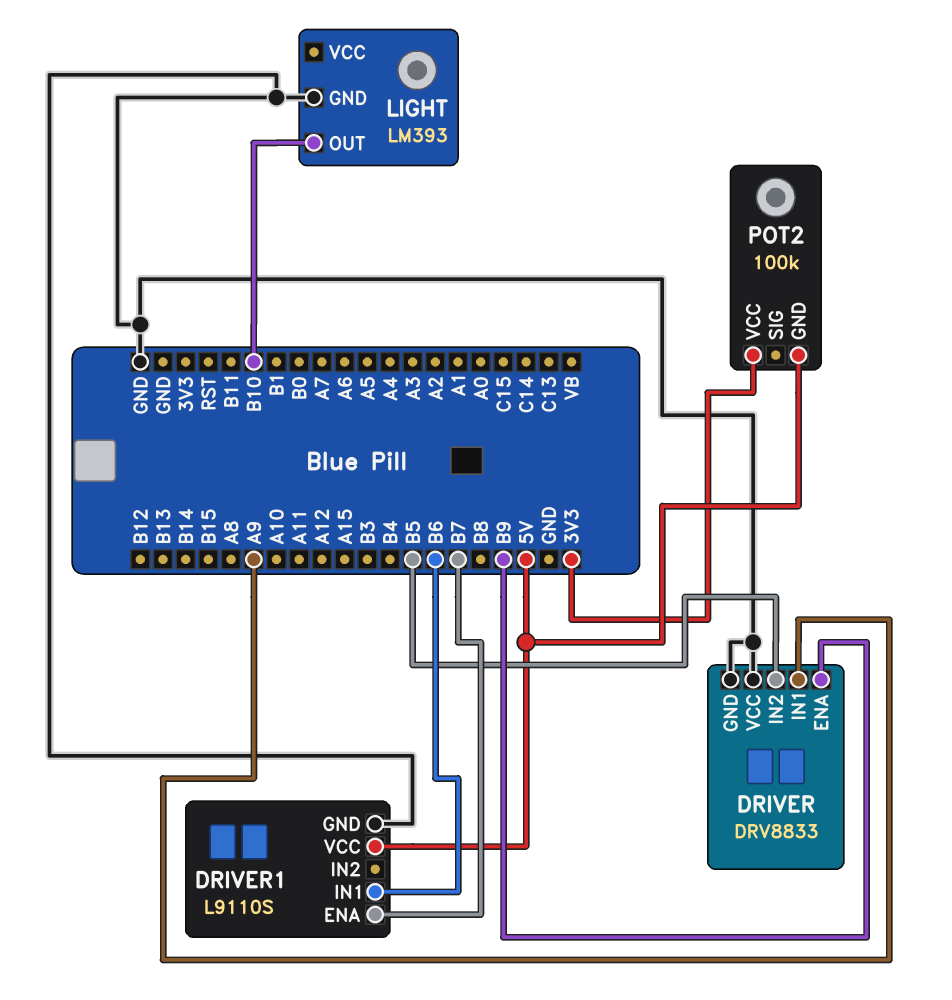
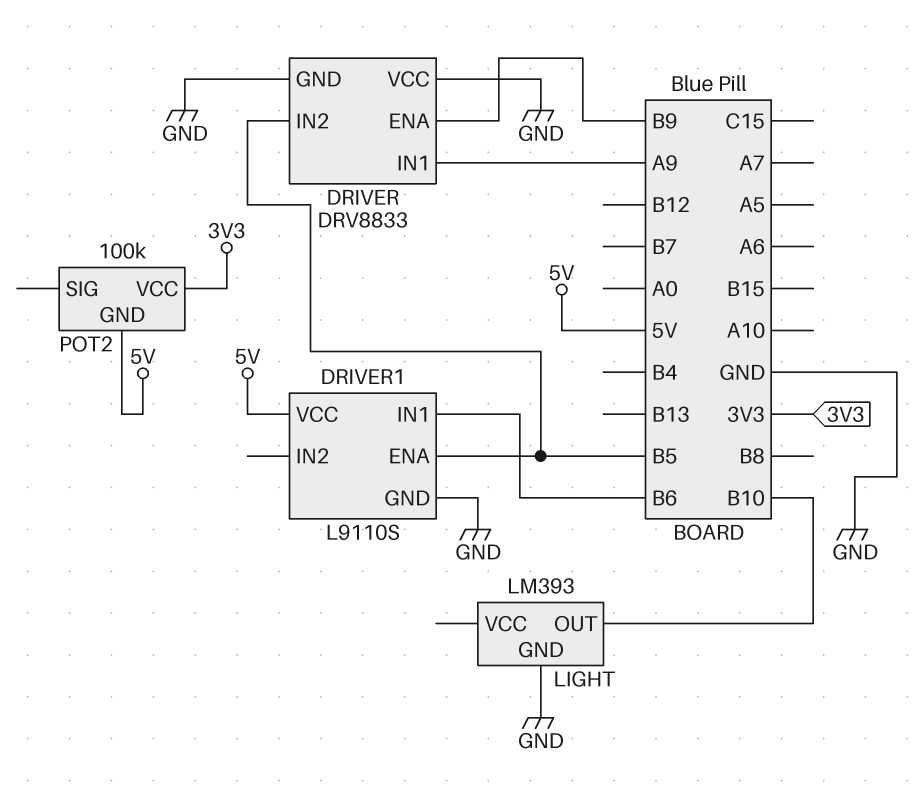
DRIVER1 pin ENA: B7 -> B5

